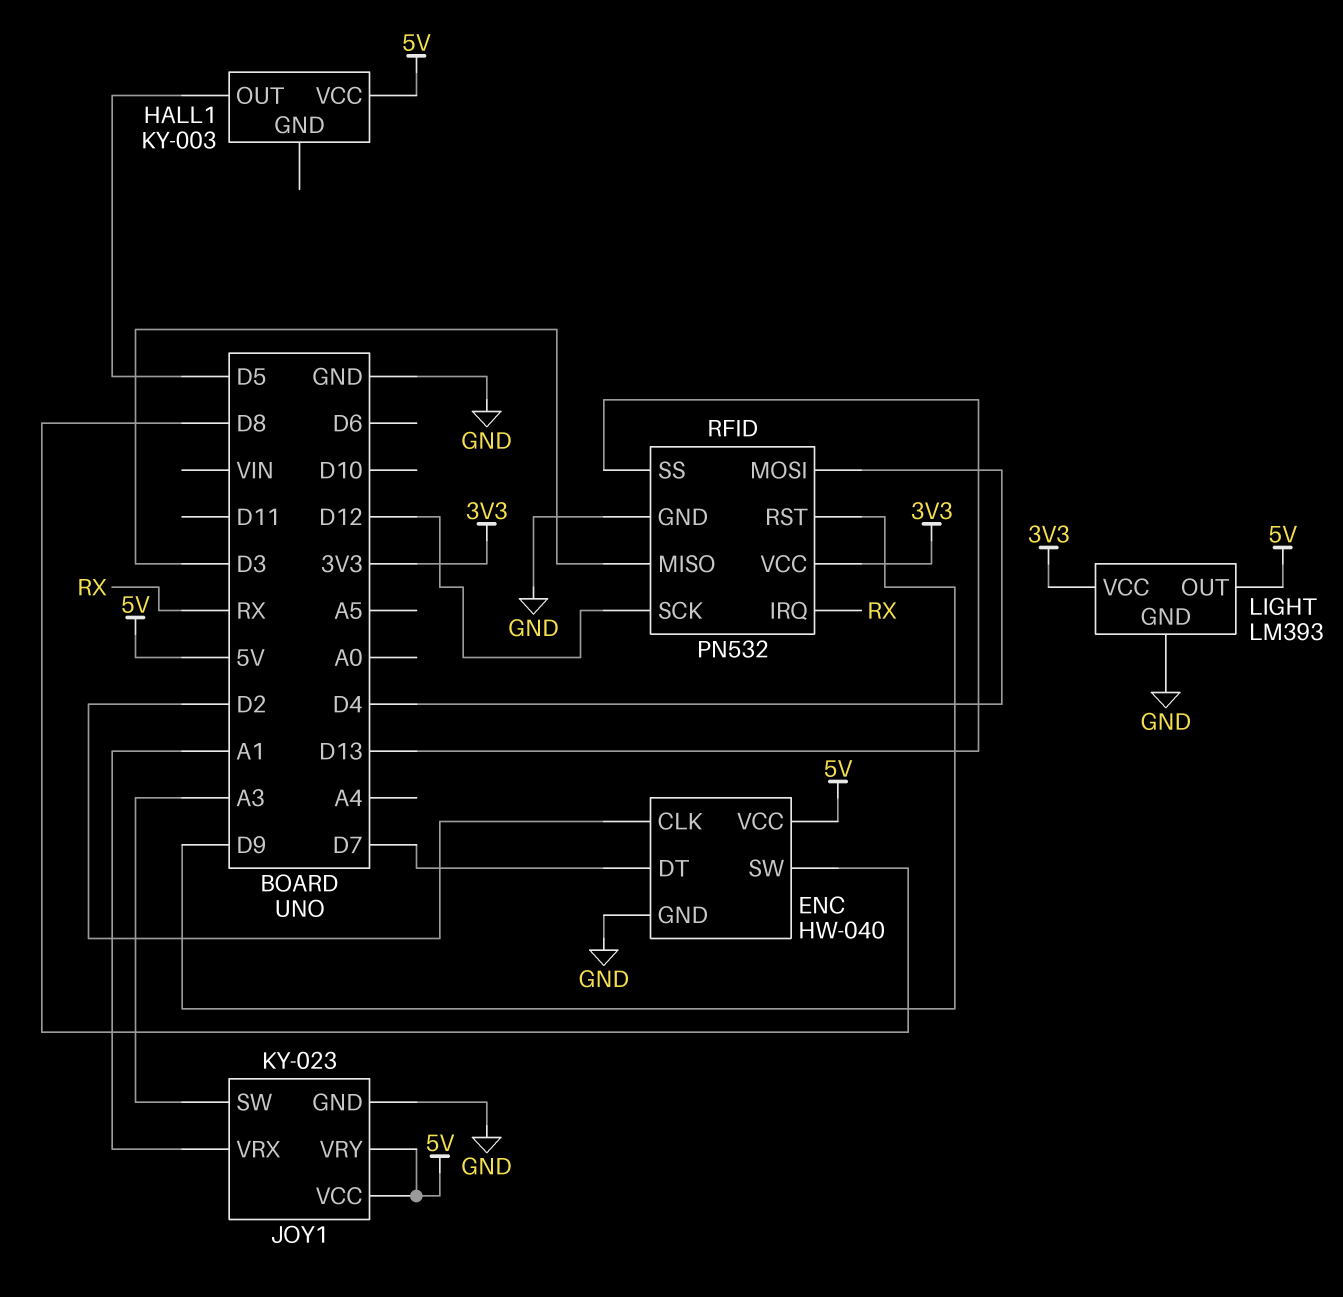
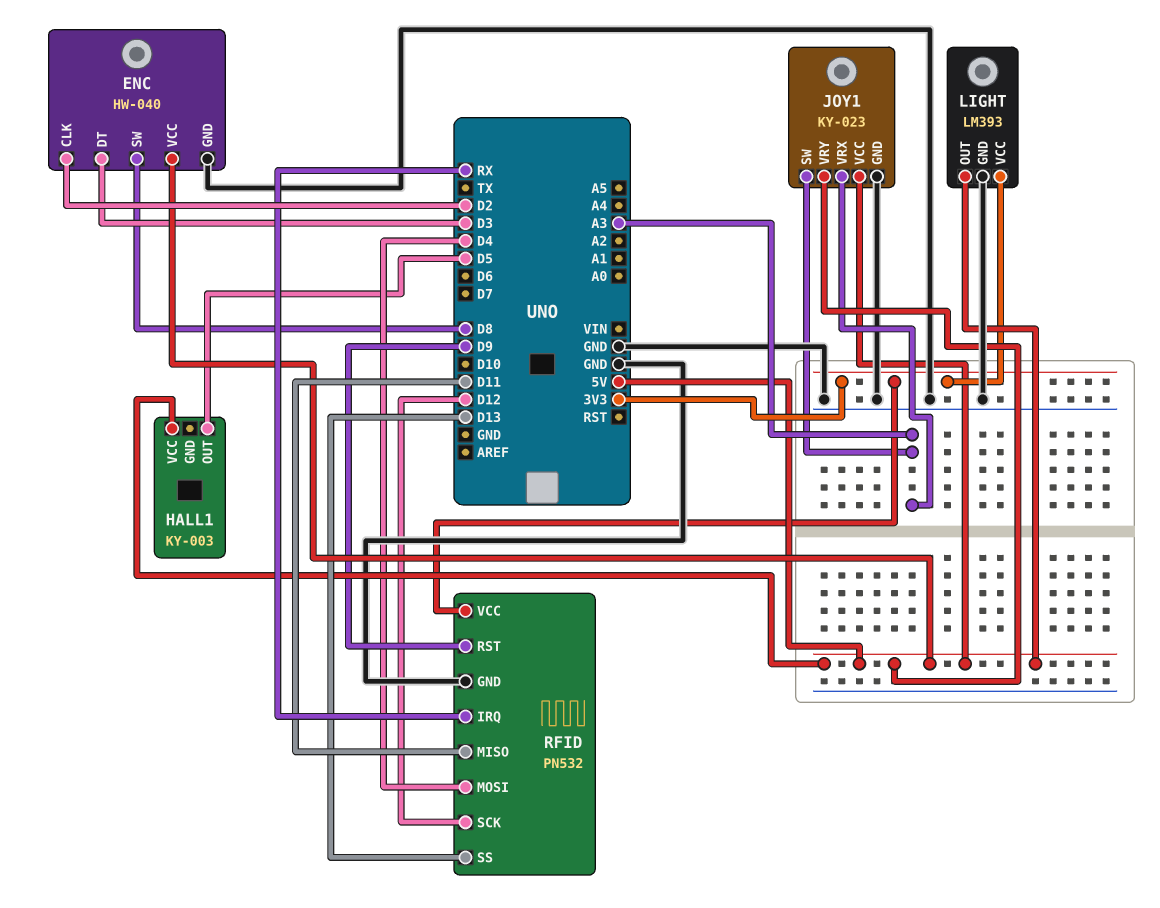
ENC pin DT: D7 -> D3
JOY1 pin VRX: A1 -> A3
RFID pin MISO: D3 -> D11

